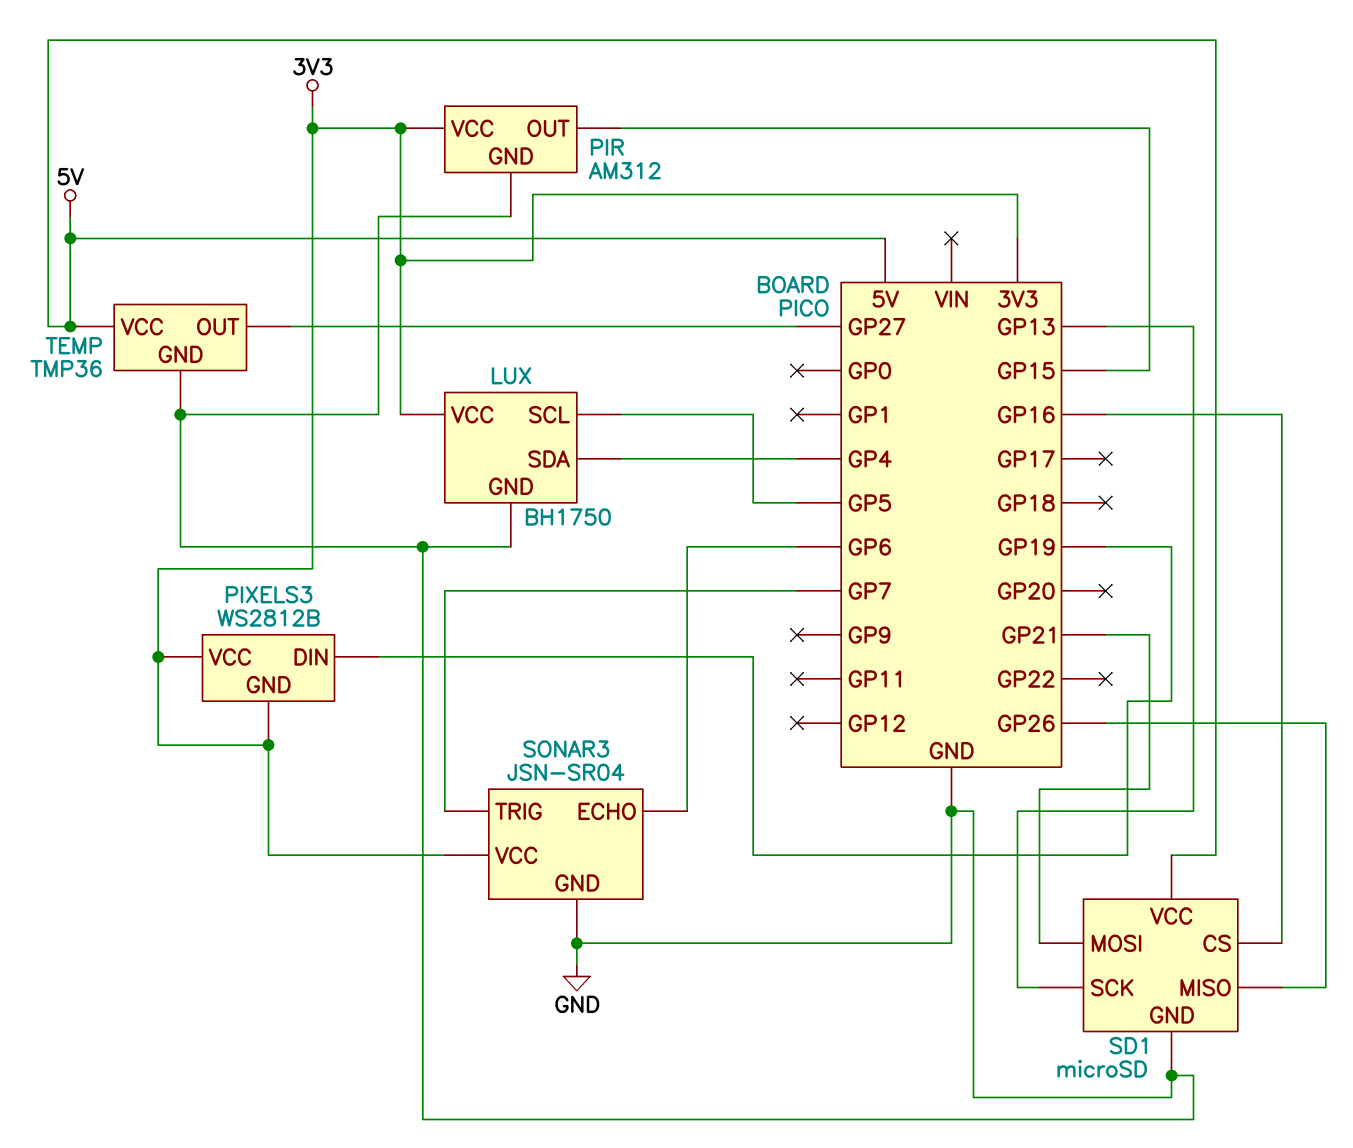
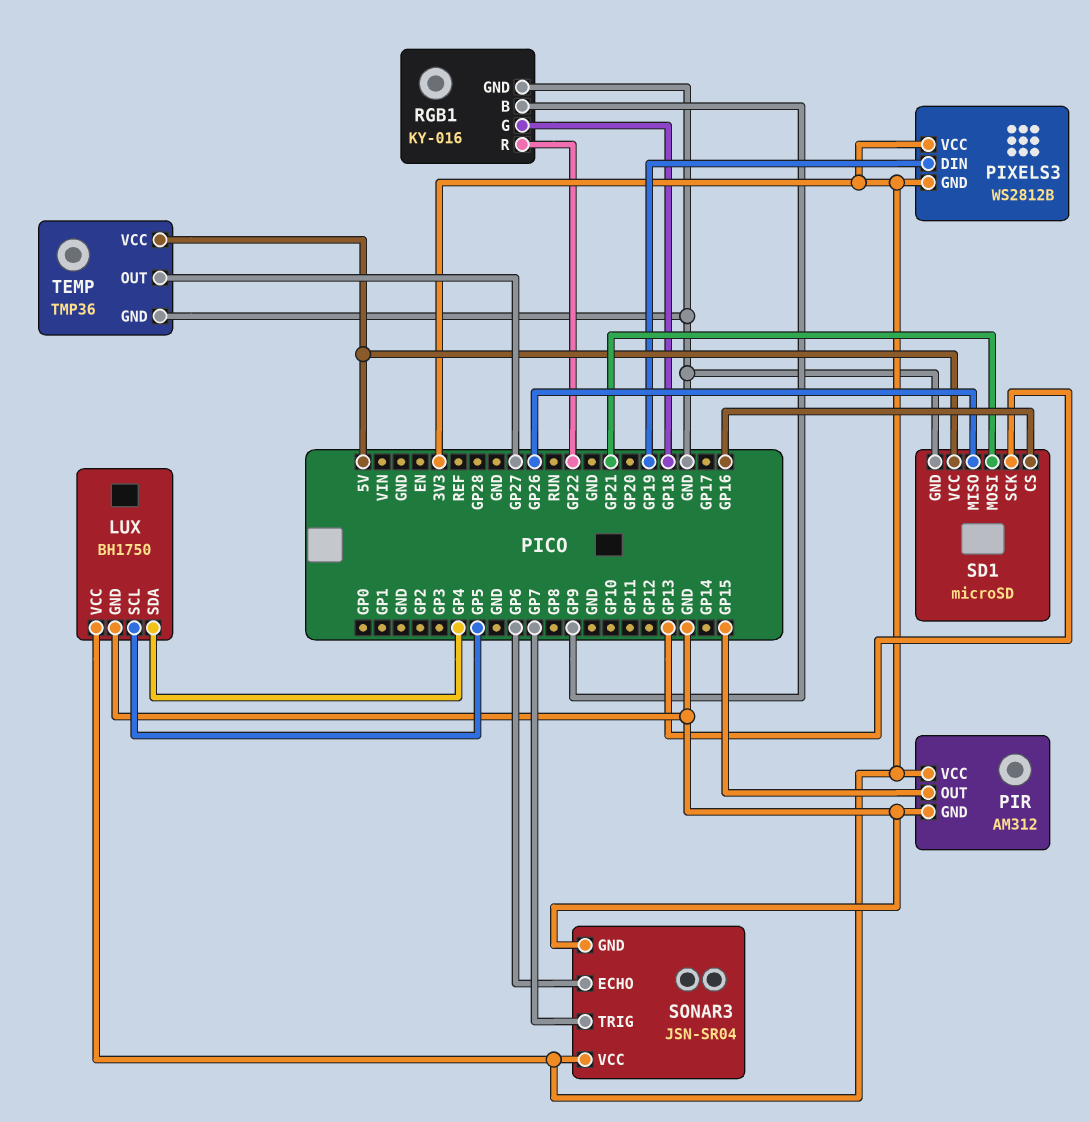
RGB1: none -> KY-016
RGB1 pin B: none -> GP9
RGB1 pin G: none -> GP18
RGB1 pin GND: none -> GND
RGB1 pin R: none -> GP22

